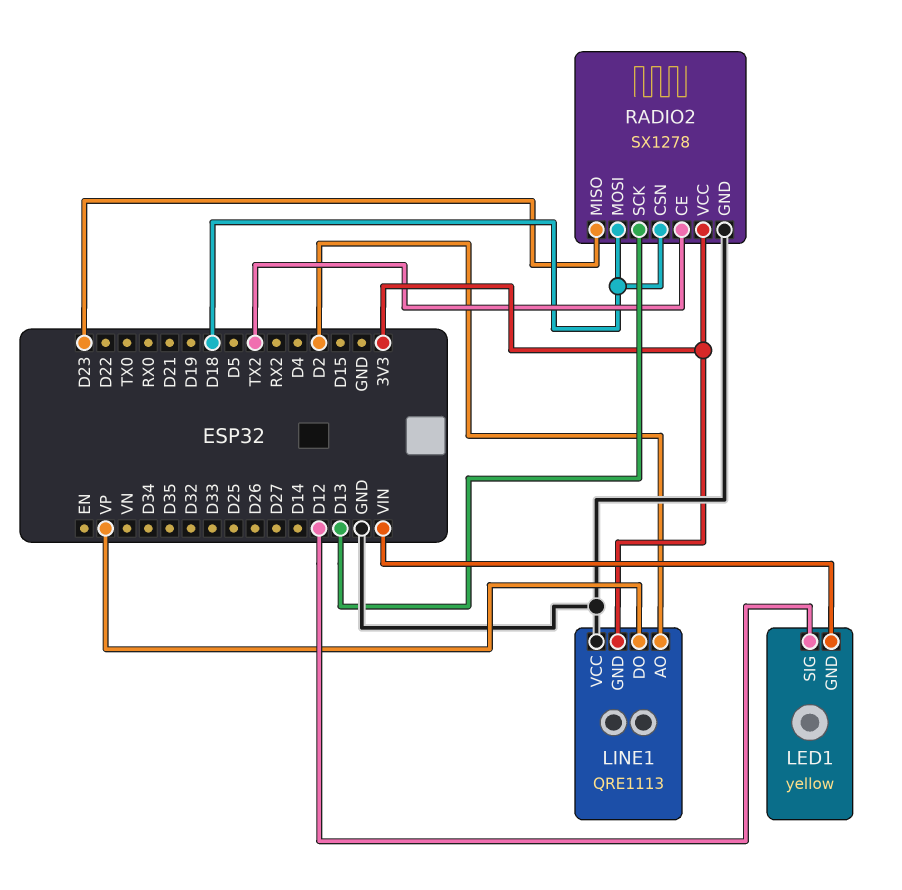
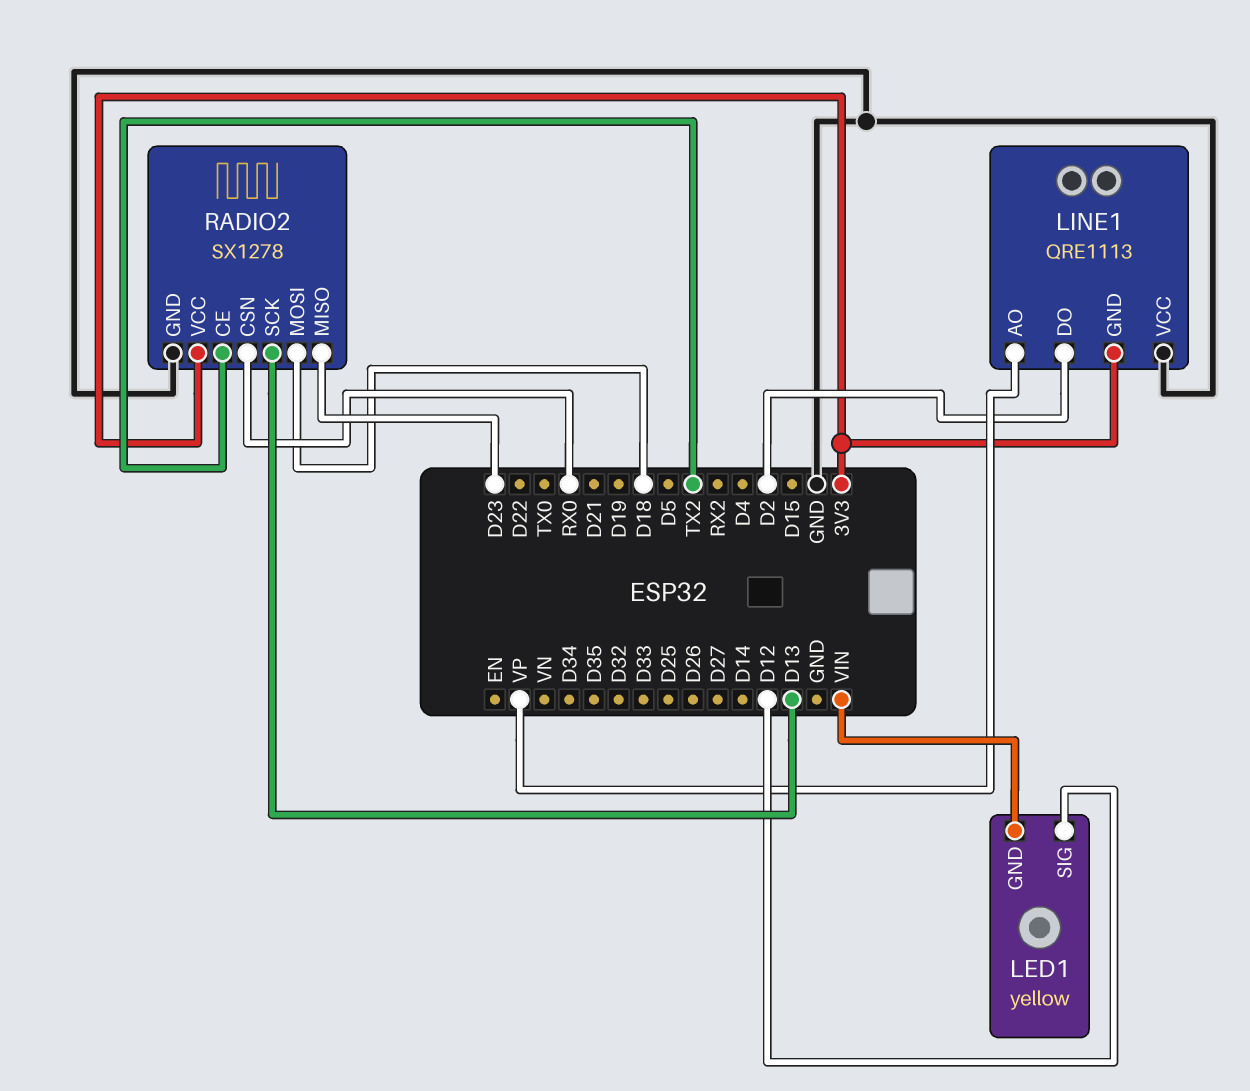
LINE1 pin AO: D2 -> VP
LINE1 pin DO: VP -> D2
RADIO2 pin CSN: D18 -> RX0

